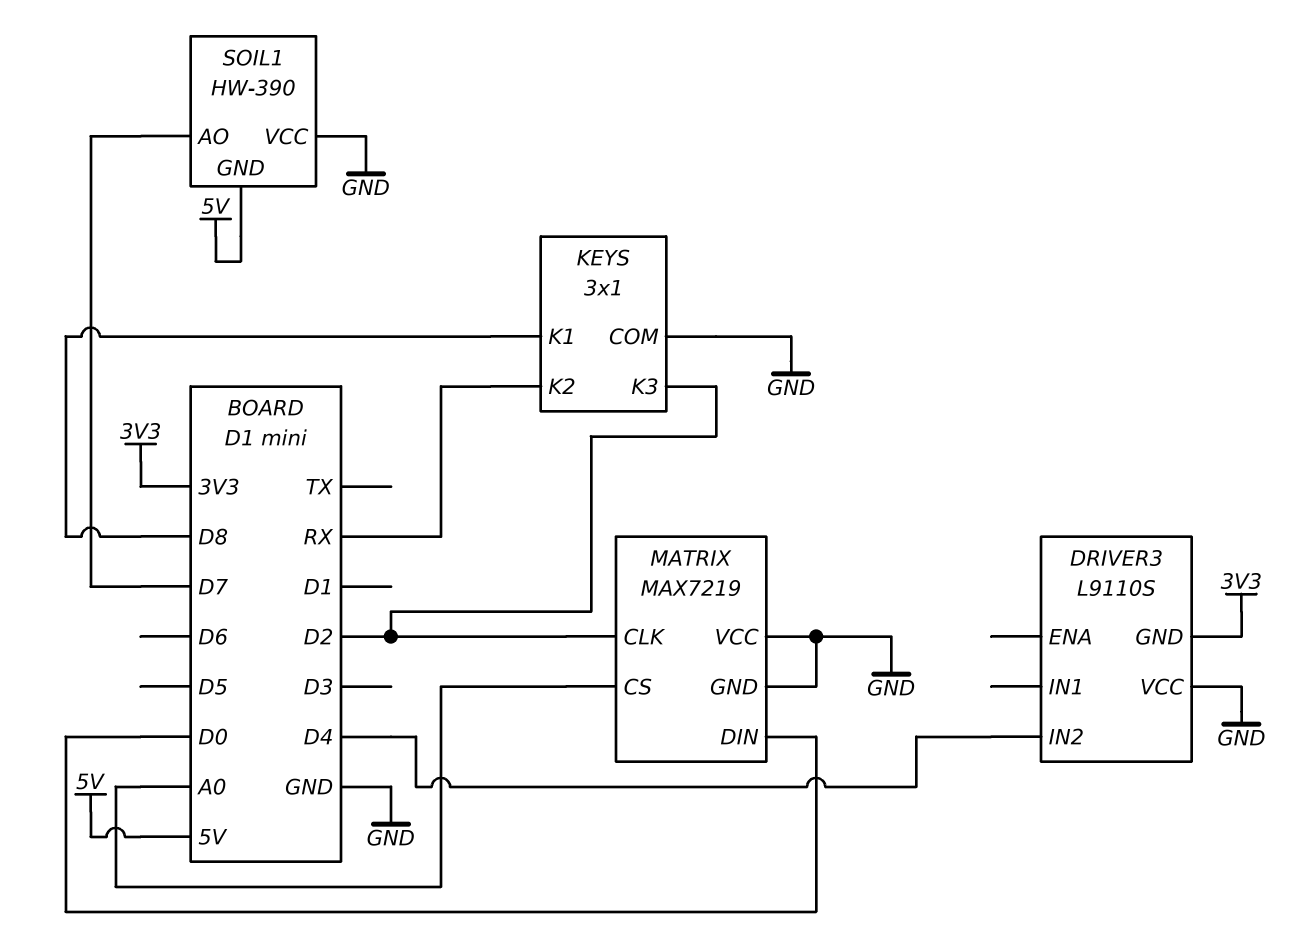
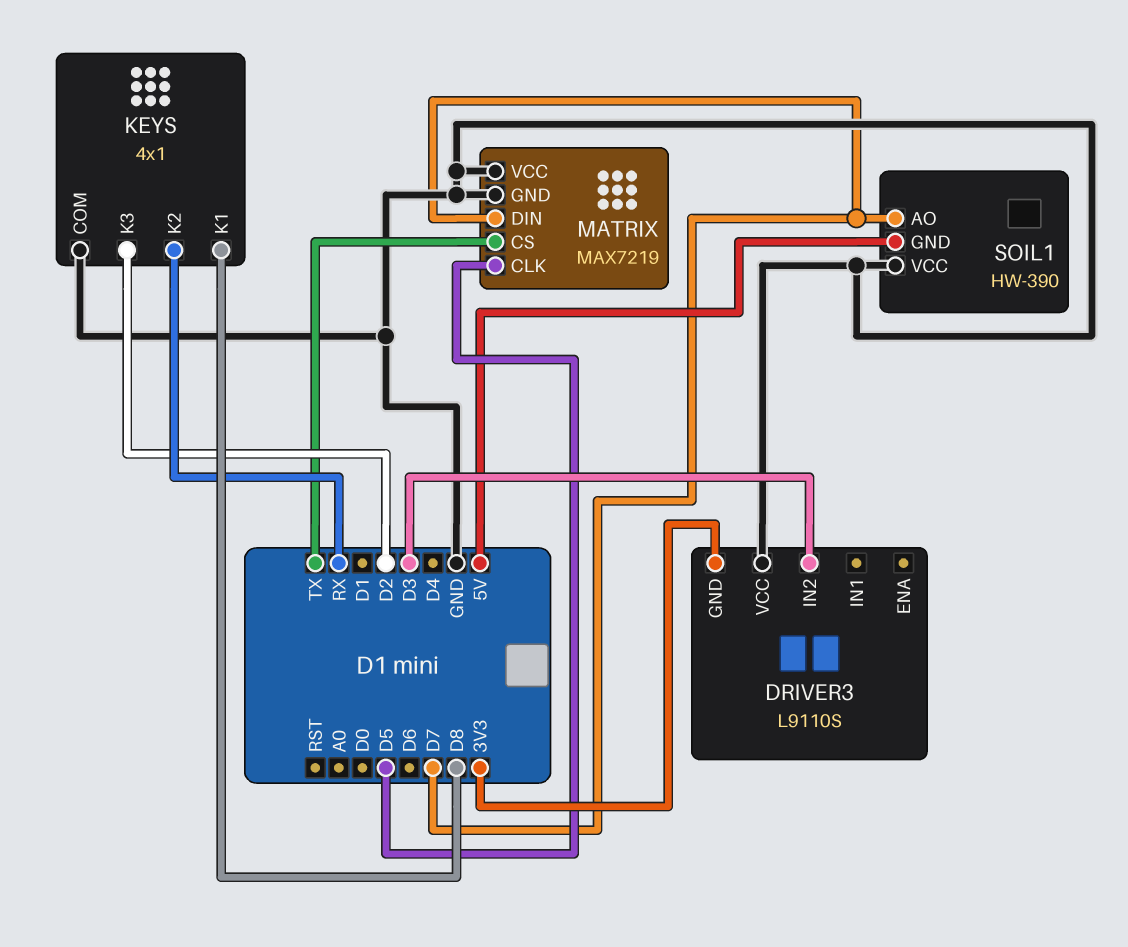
DRIVER3 pin IN2: D4 -> D3
KEYS: 3x1 -> 4x1
MATRIX pin CLK: D2 -> D5
MATRIX pin CS: A0 -> TX
MATRIX pin DIN: D0 -> D7

